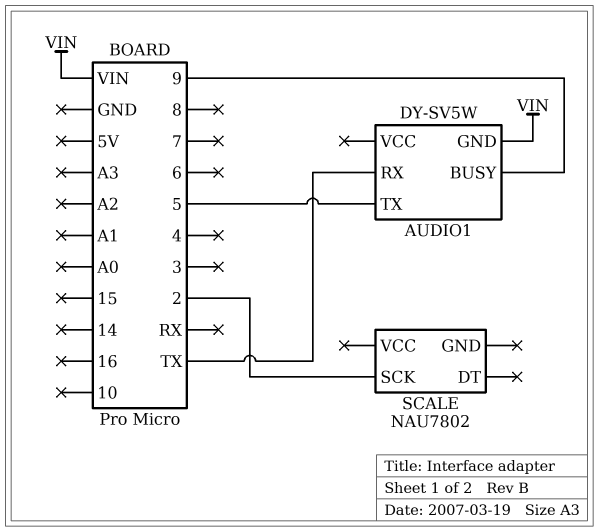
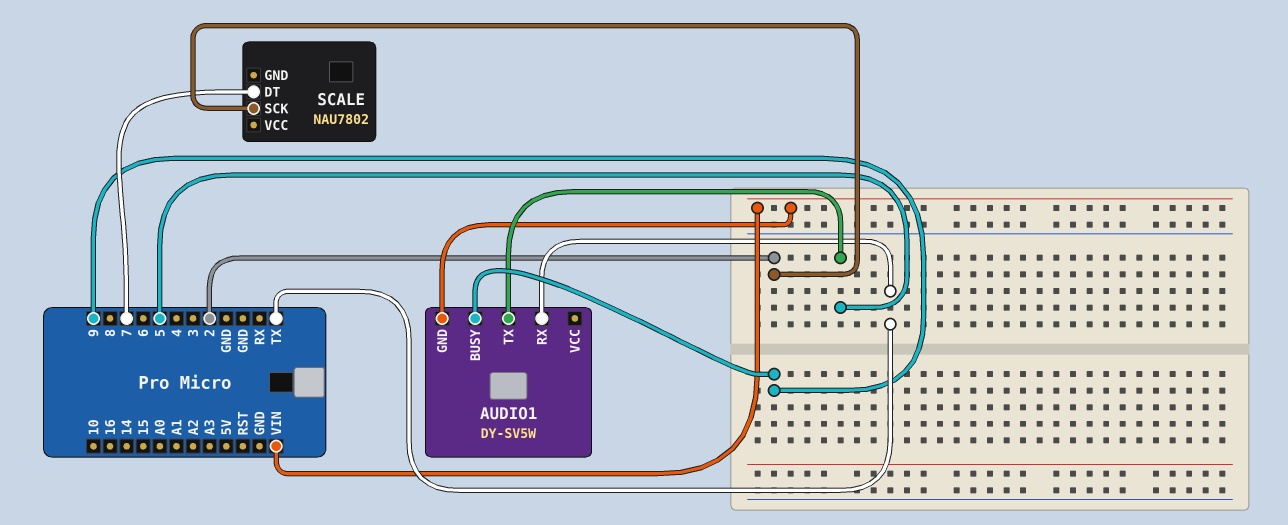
SCALE pin DT: none -> 7

